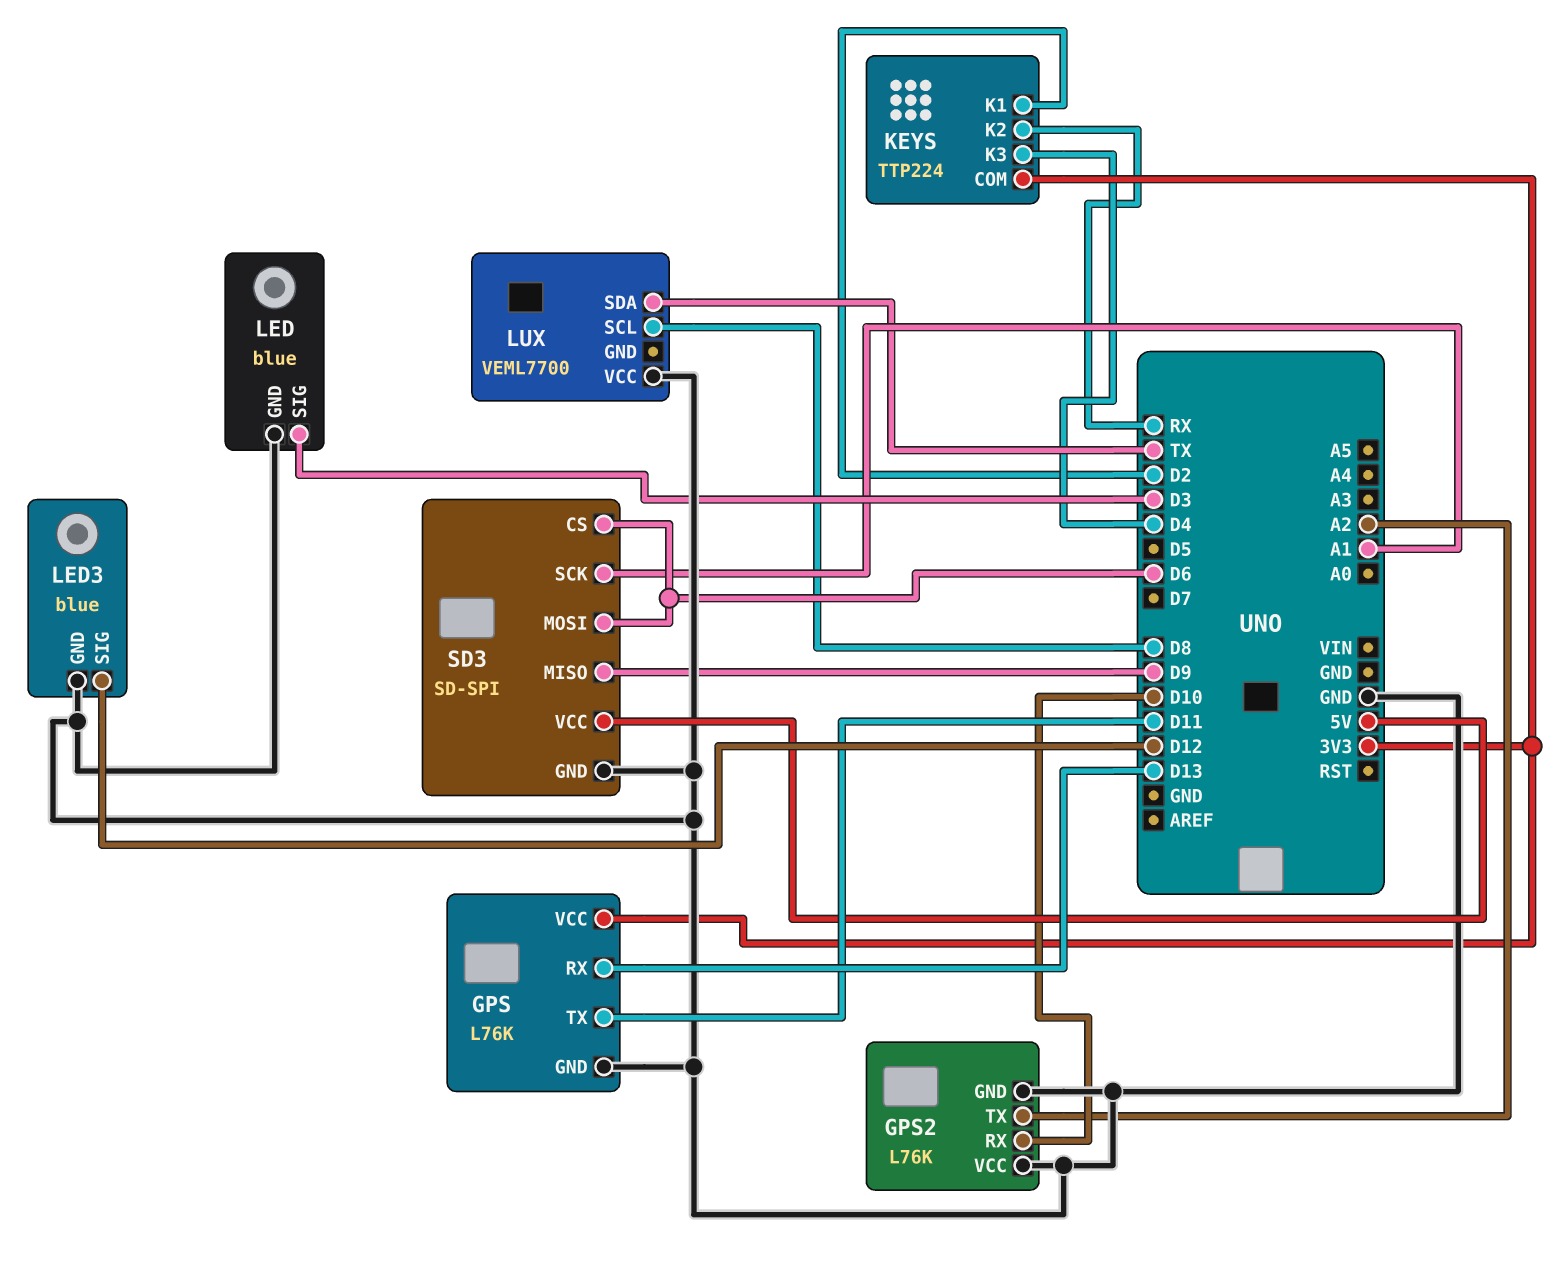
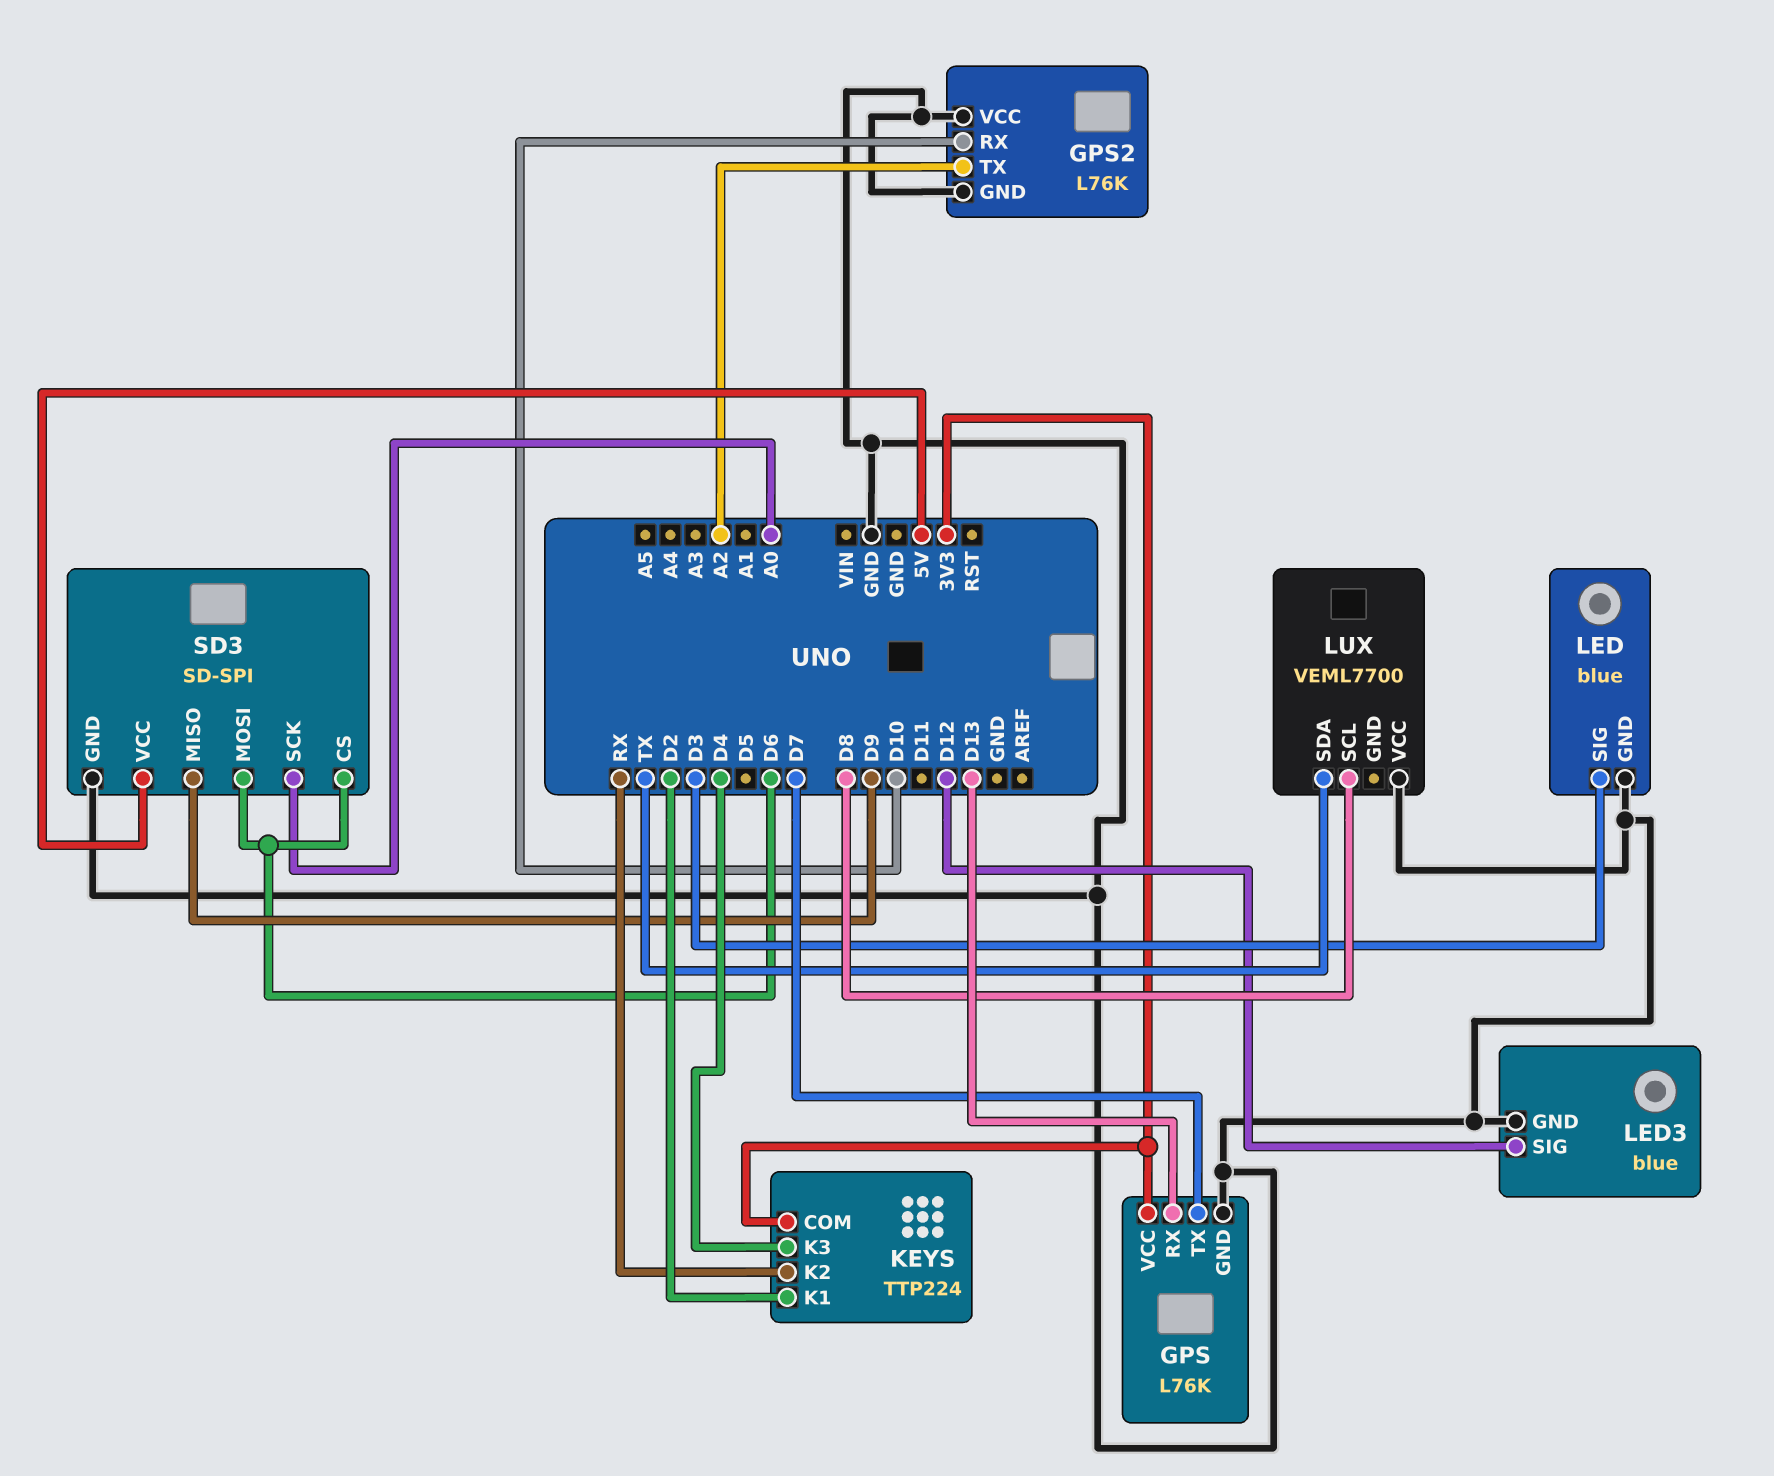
GPS pin TX: D11 -> D7
SD3 pin SCK: A1 -> A0

